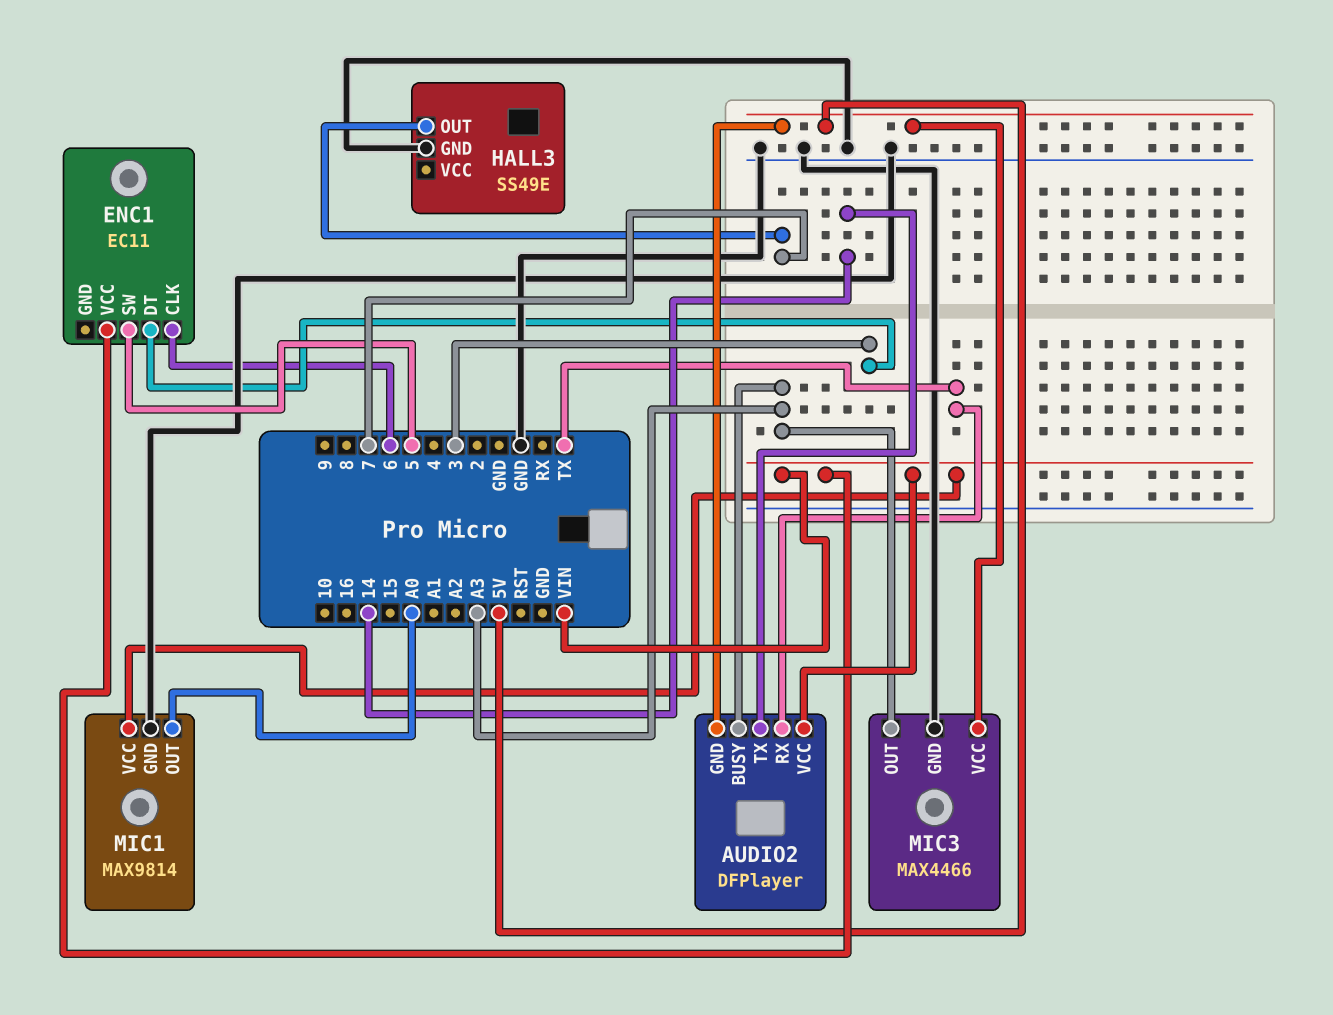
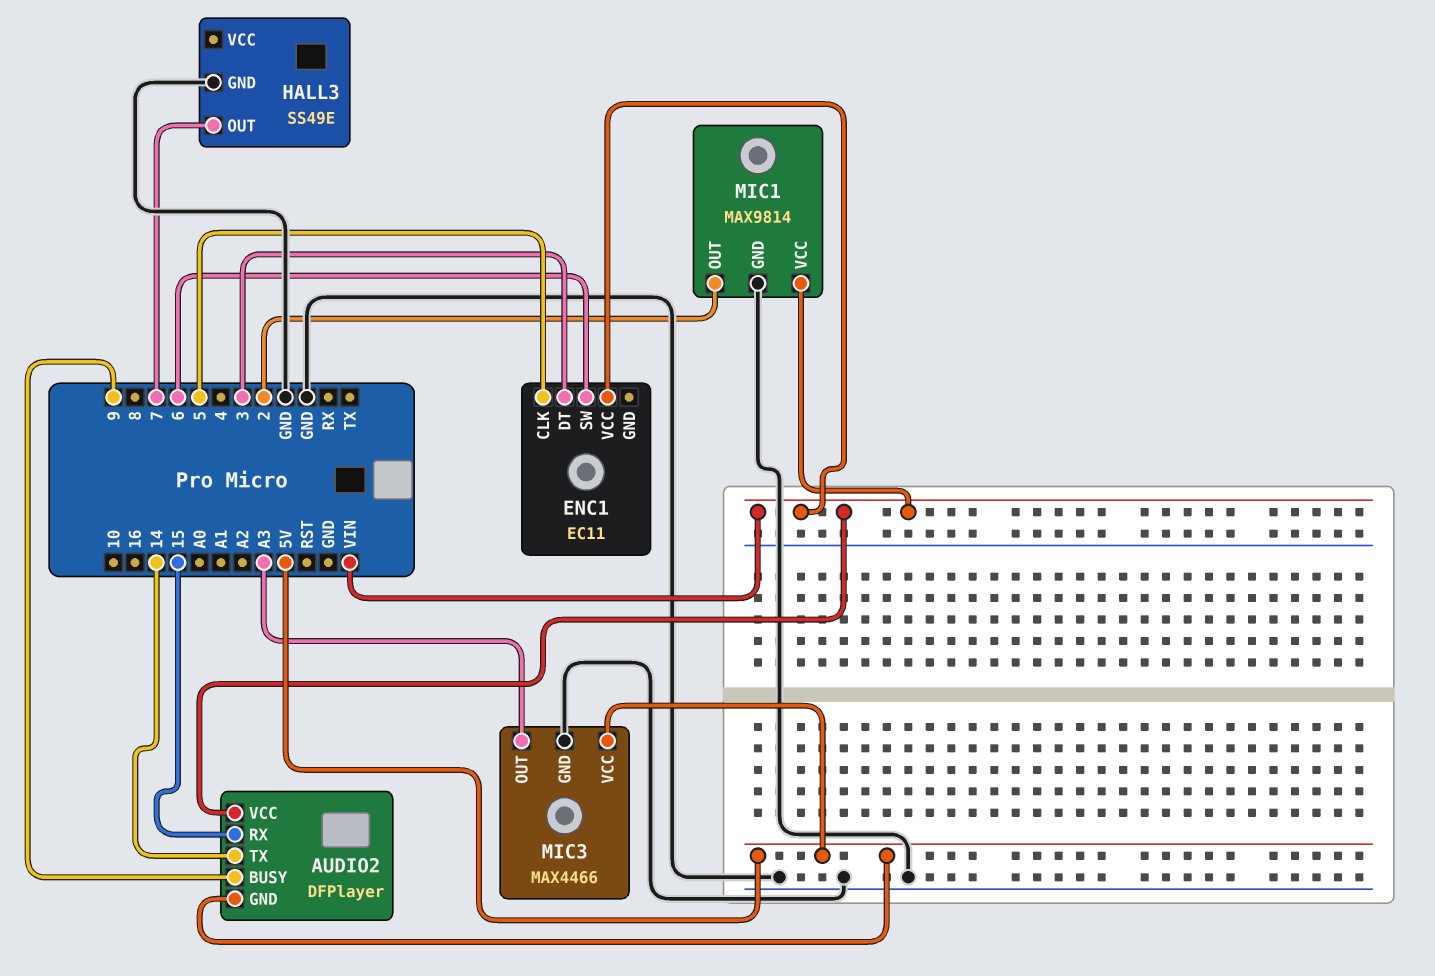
AUDIO2 pin BUSY: A3 -> 9
AUDIO2 pin RX: TX -> 15
ENC1 pin CLK: 6 -> 5
ENC1 pin SW: 5 -> 6
MIC1 pin OUT: A0 -> 2

